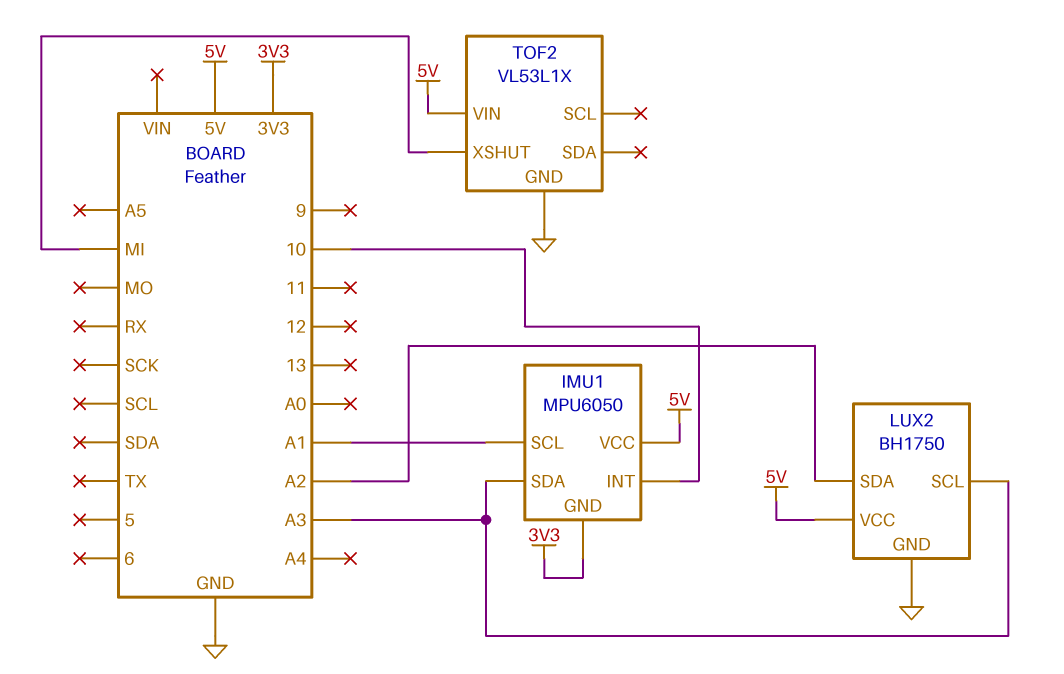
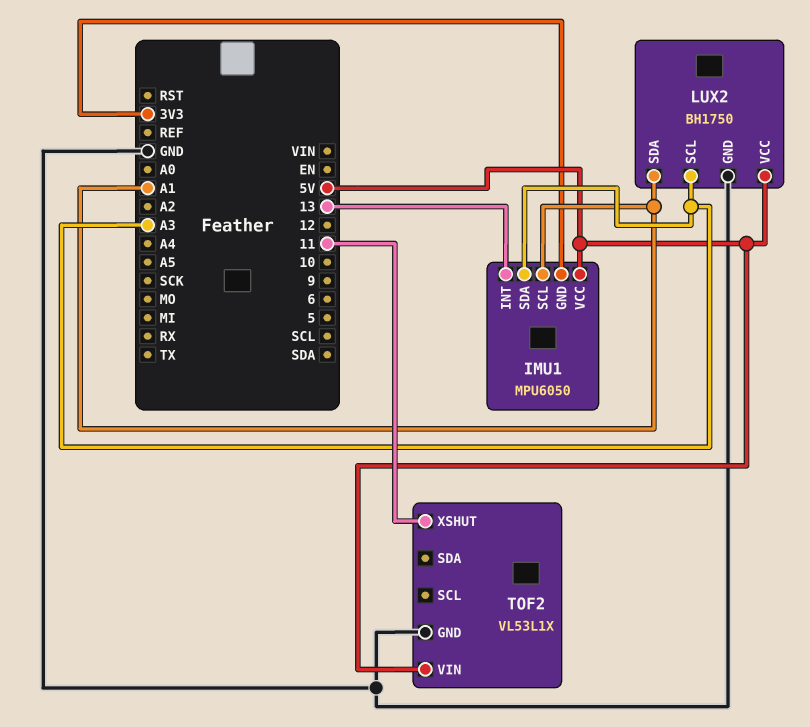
IMU1 pin INT: 10 -> 13
LUX2 pin SDA: A2 -> A1
TOF2 pin XSHUT: MI -> 11

